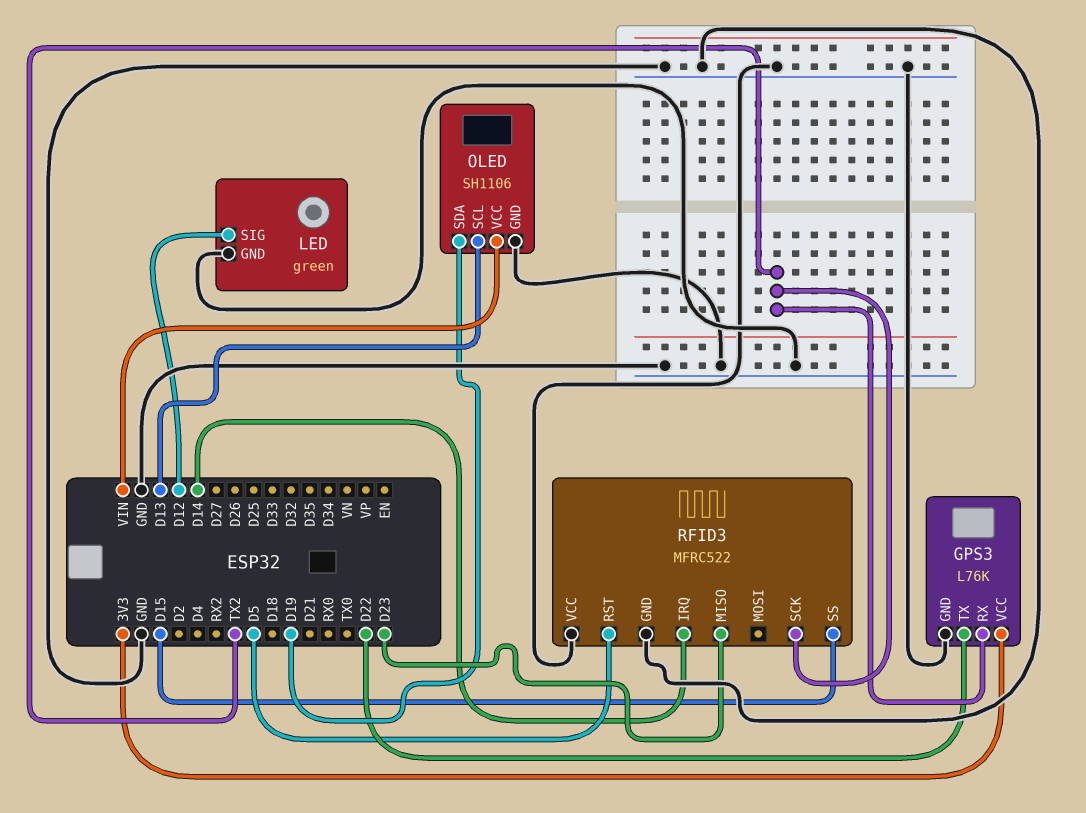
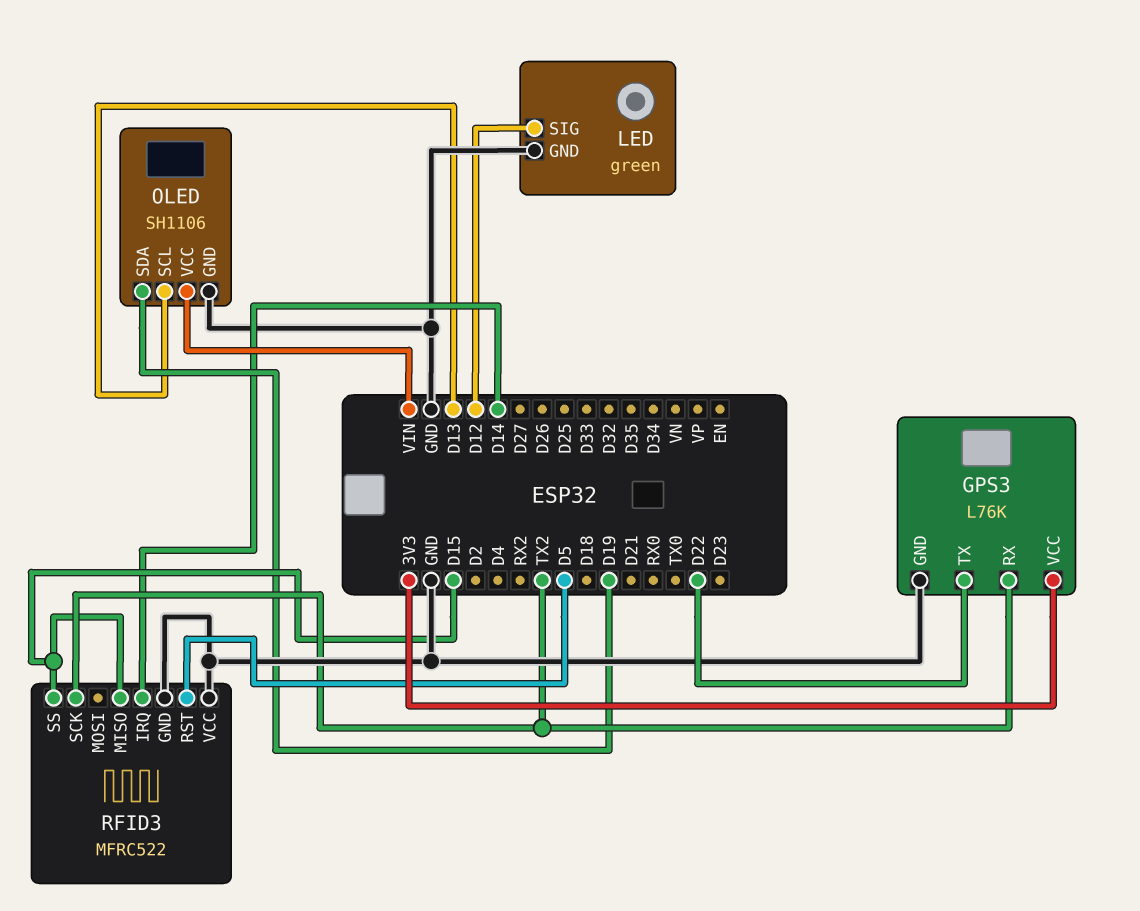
RFID3 pin MISO: D23 -> D15

